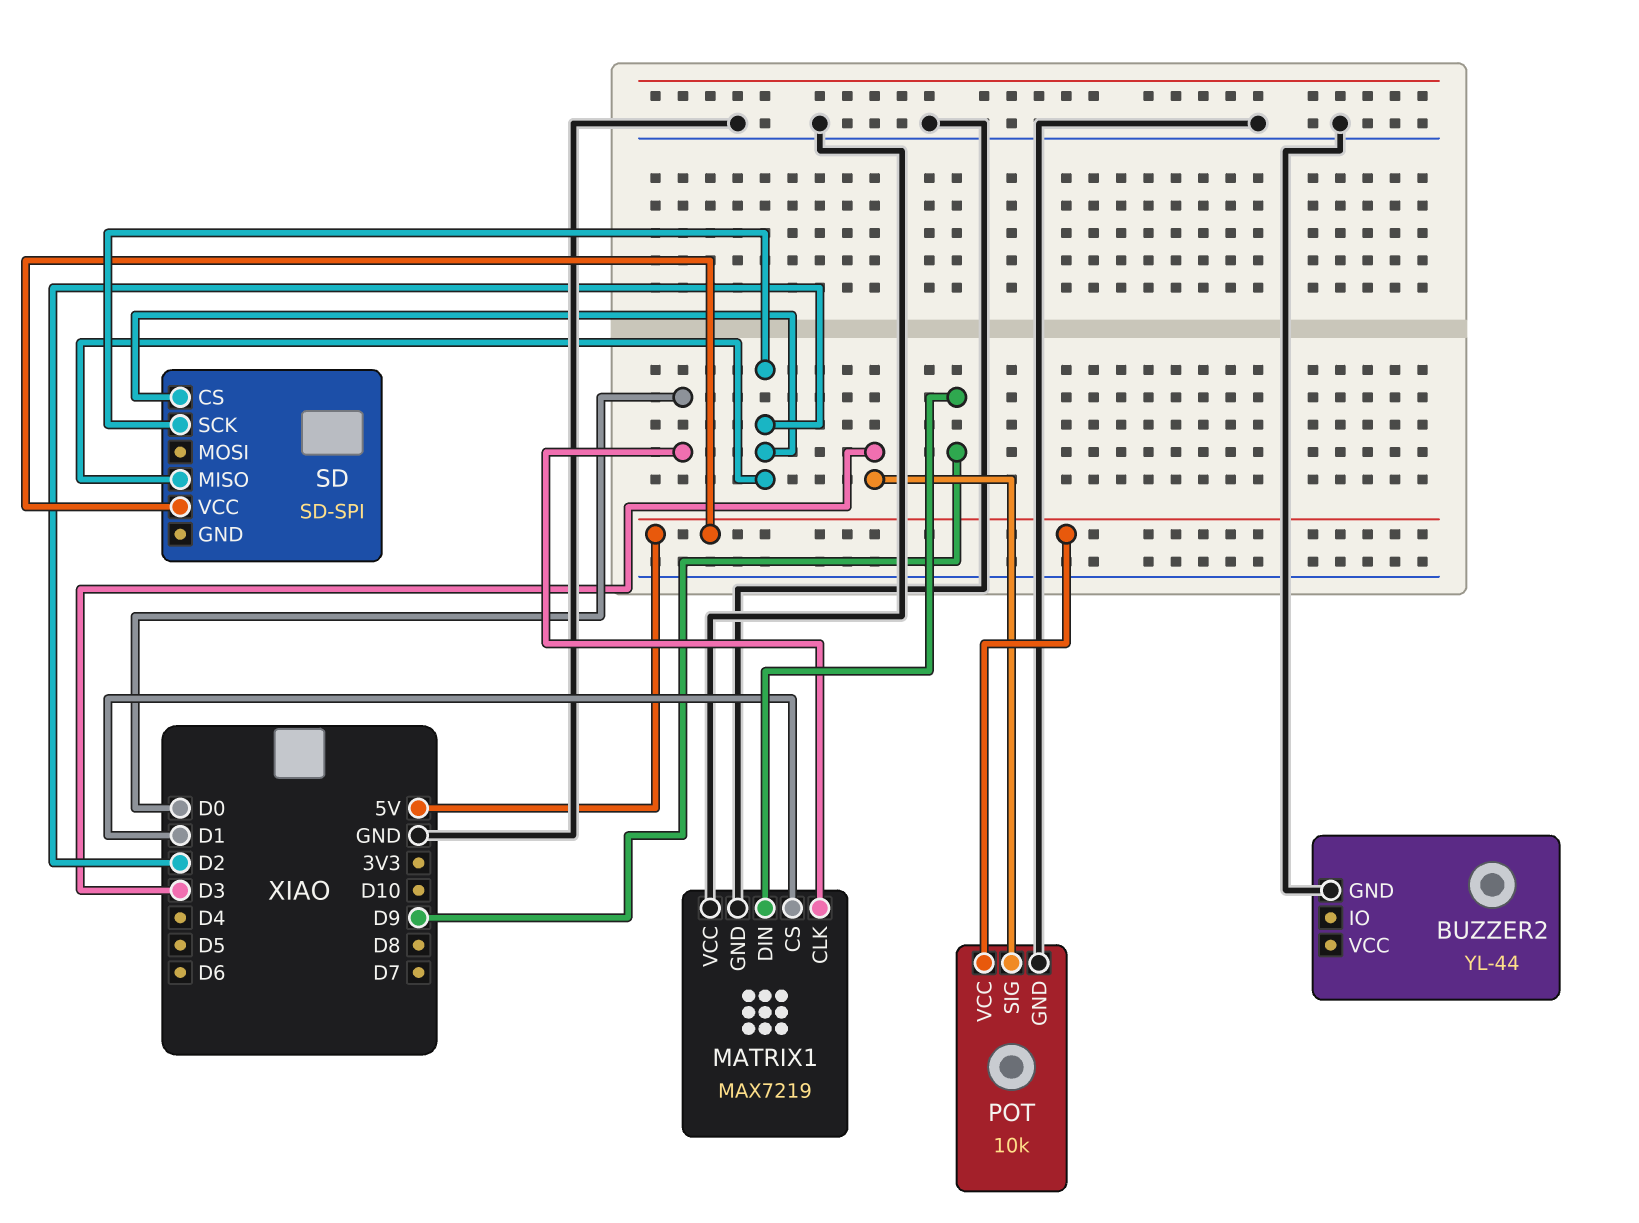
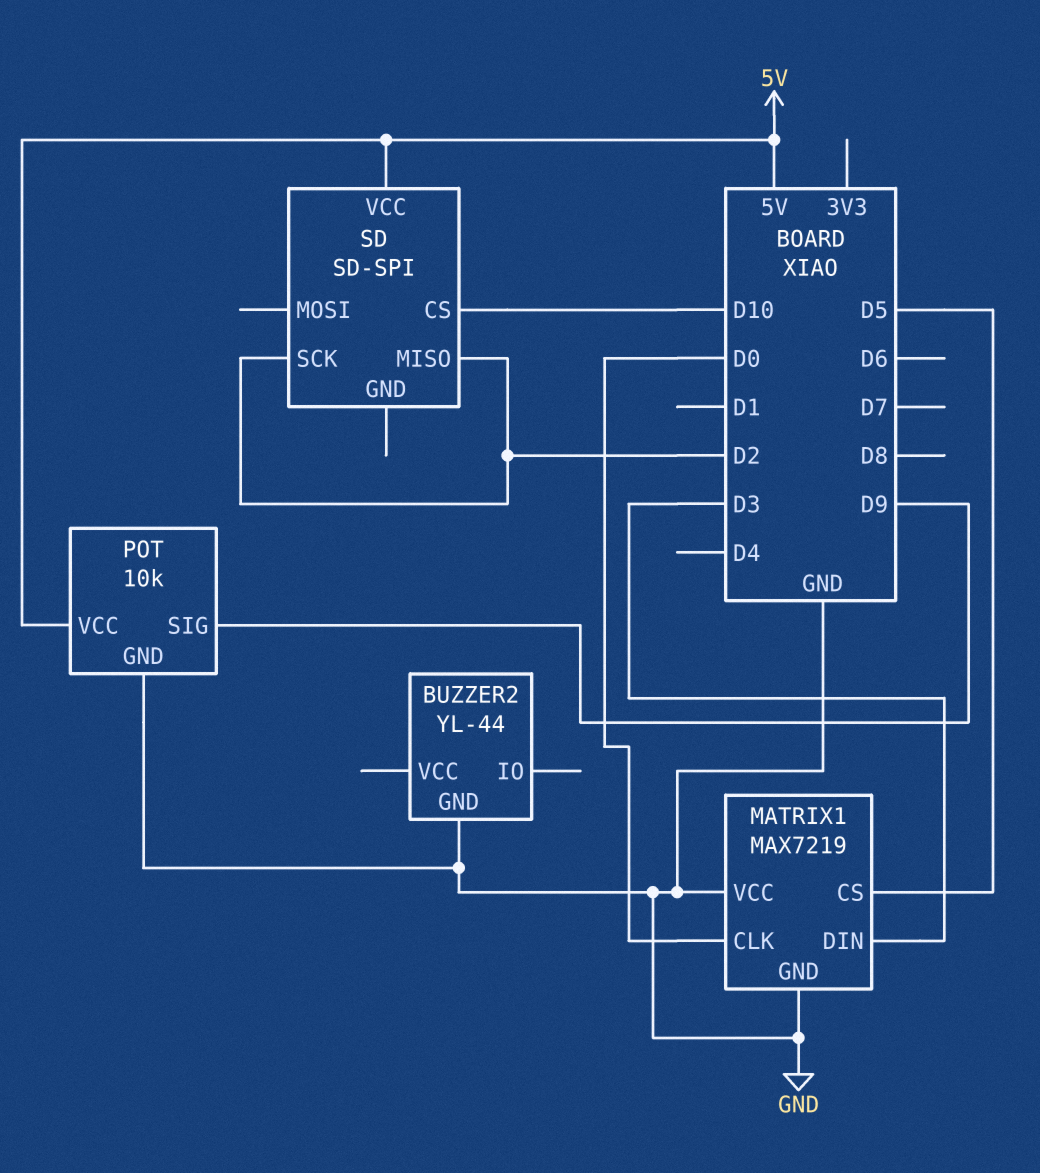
MATRIX1 pin CS: D1 -> D5
MATRIX1 pin DIN: D9 -> D3
POT pin SIG: D3 -> D9
SD pin CS: D2 -> D10

